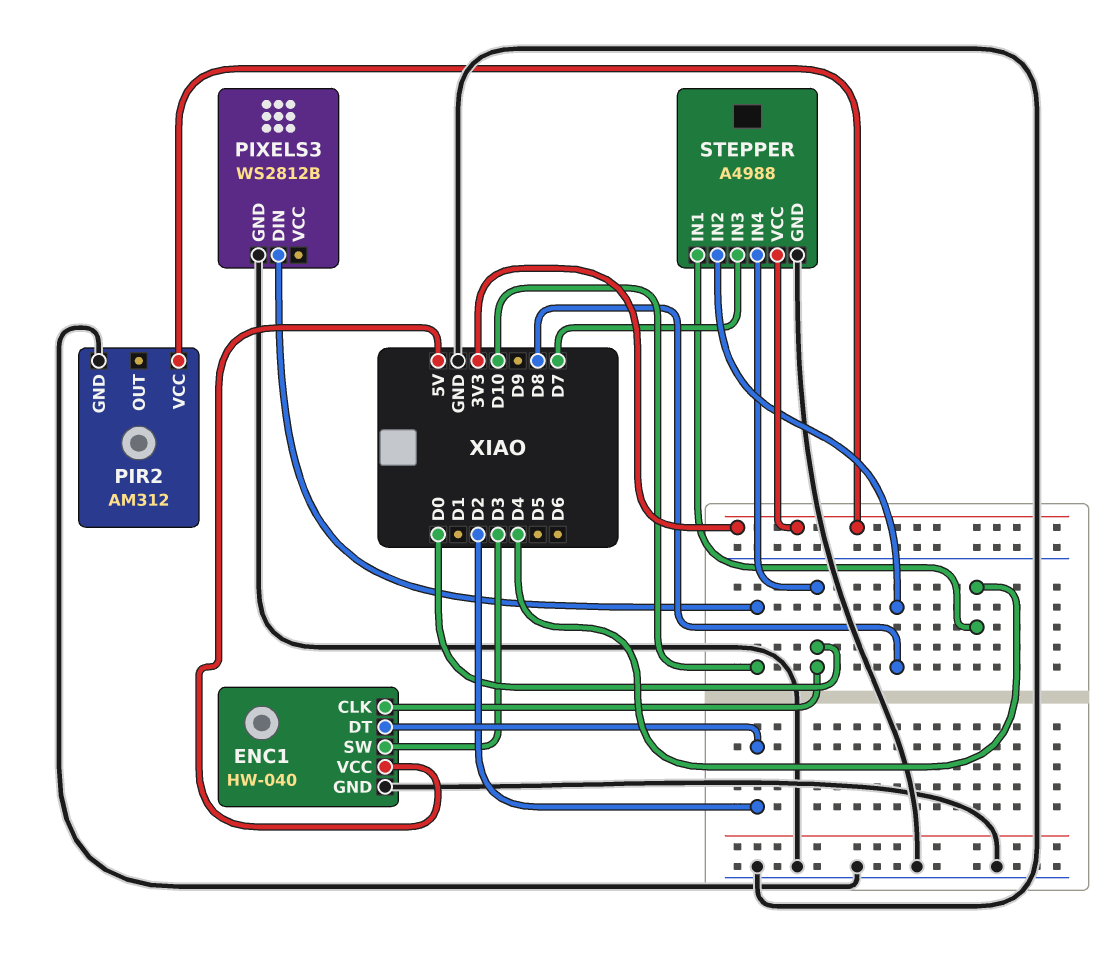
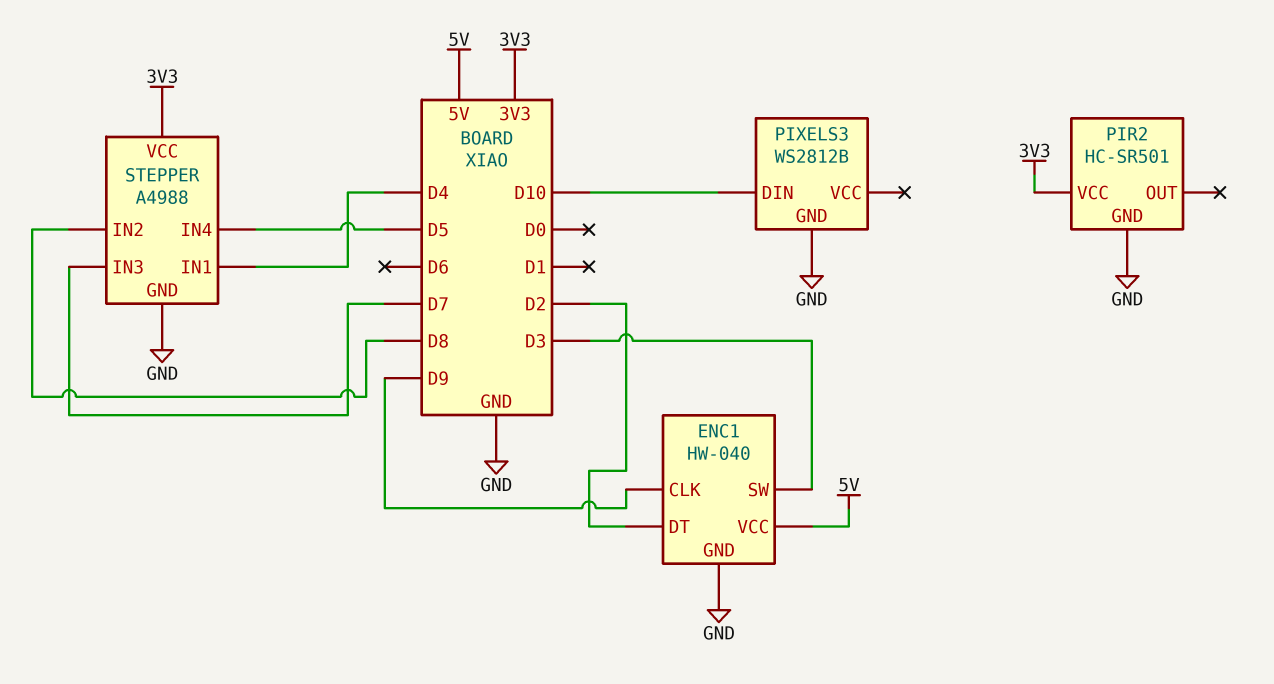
ENC1 pin CLK: D0 -> D9
PIR2: AM312 -> HC-SR501
STEPPER pin IN4: D0 -> D5

